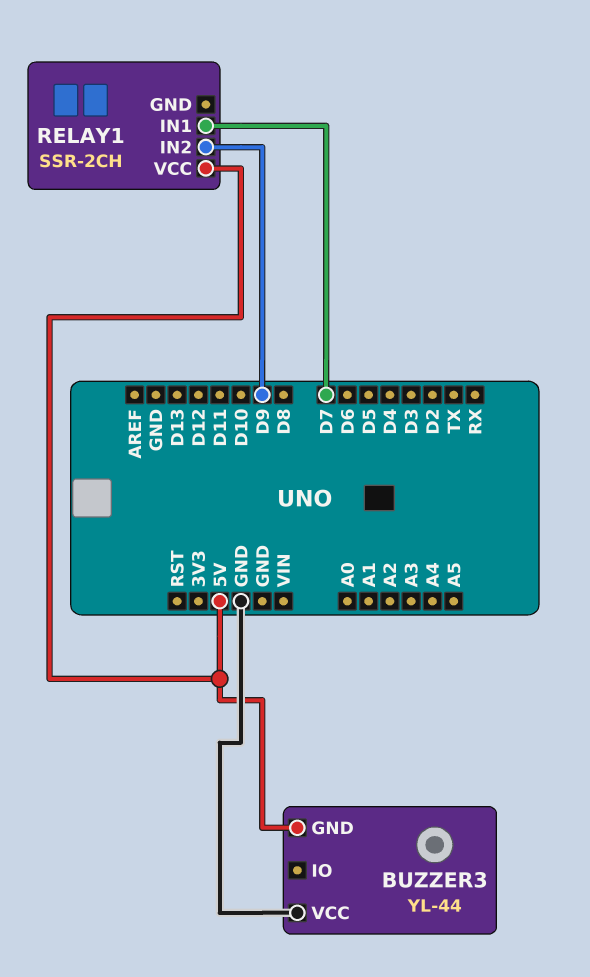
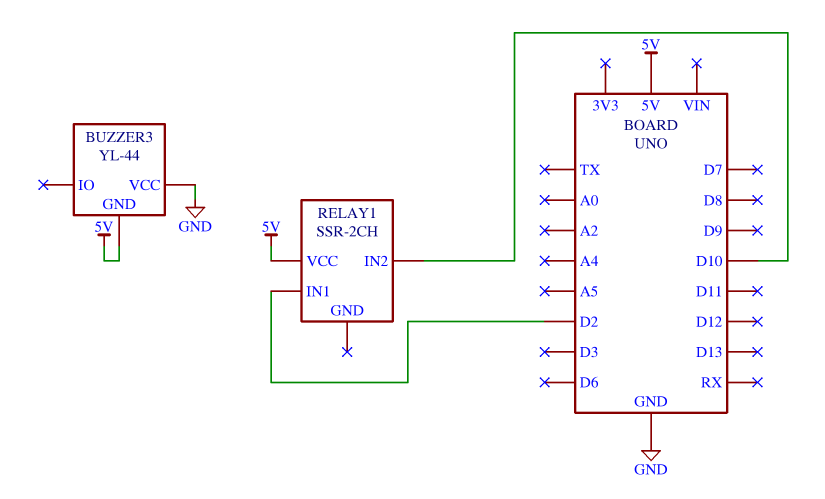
RELAY1 pin IN1: D7 -> D2
RELAY1 pin IN2: D9 -> D10

